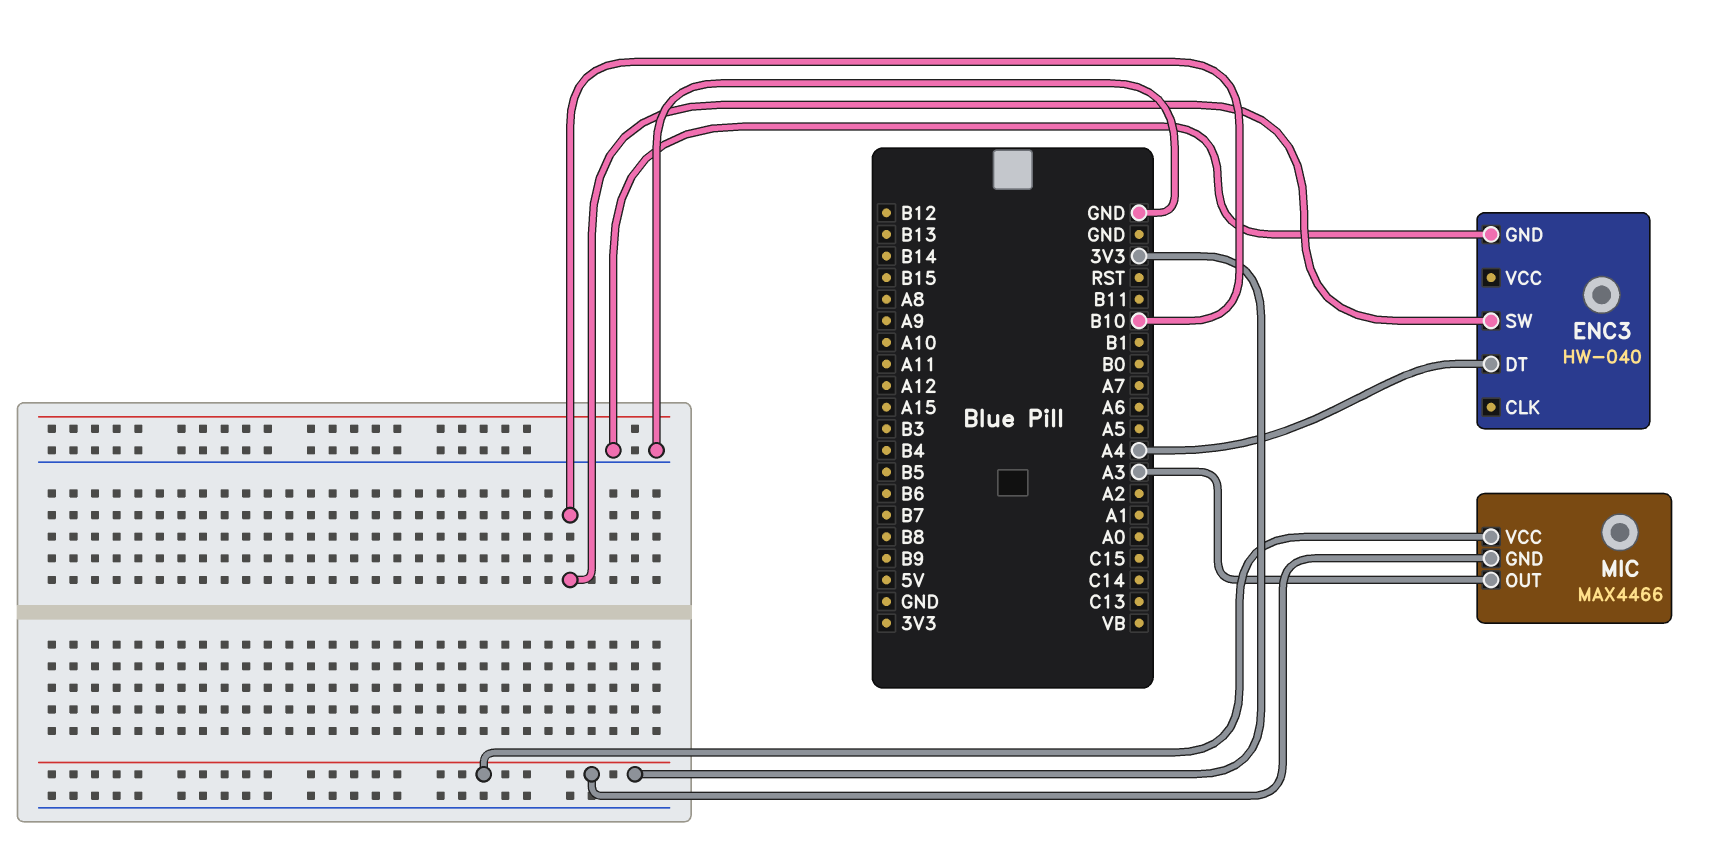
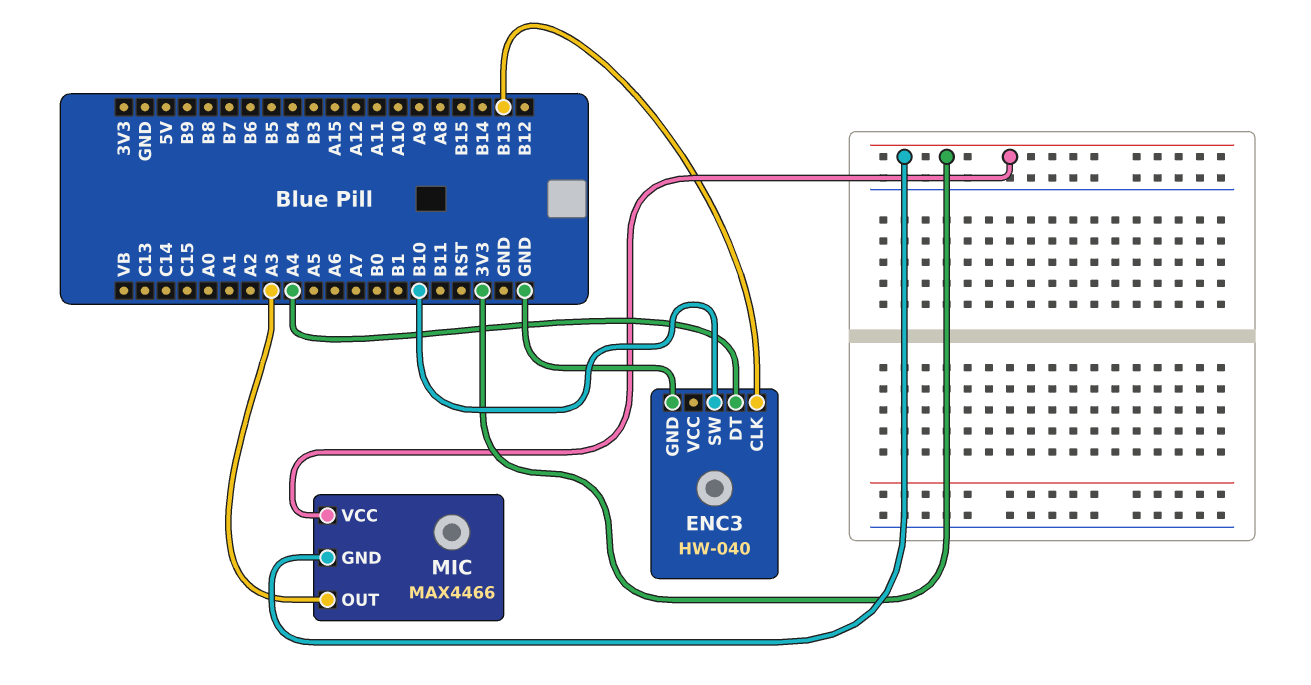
ENC3 pin CLK: none -> B13

